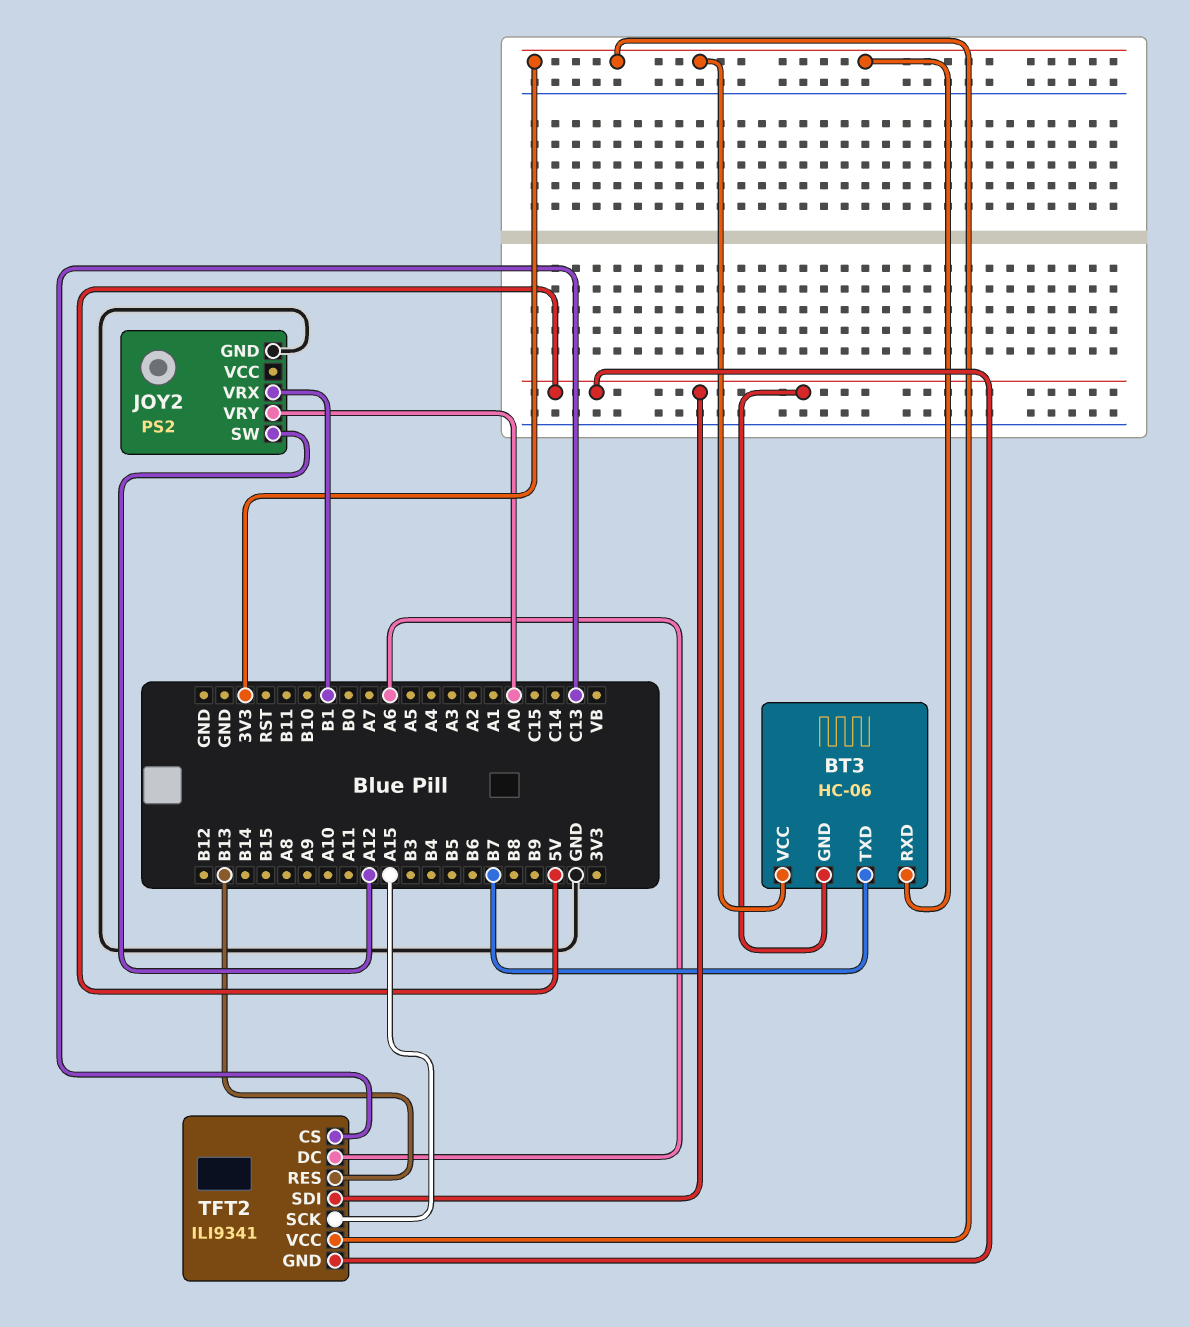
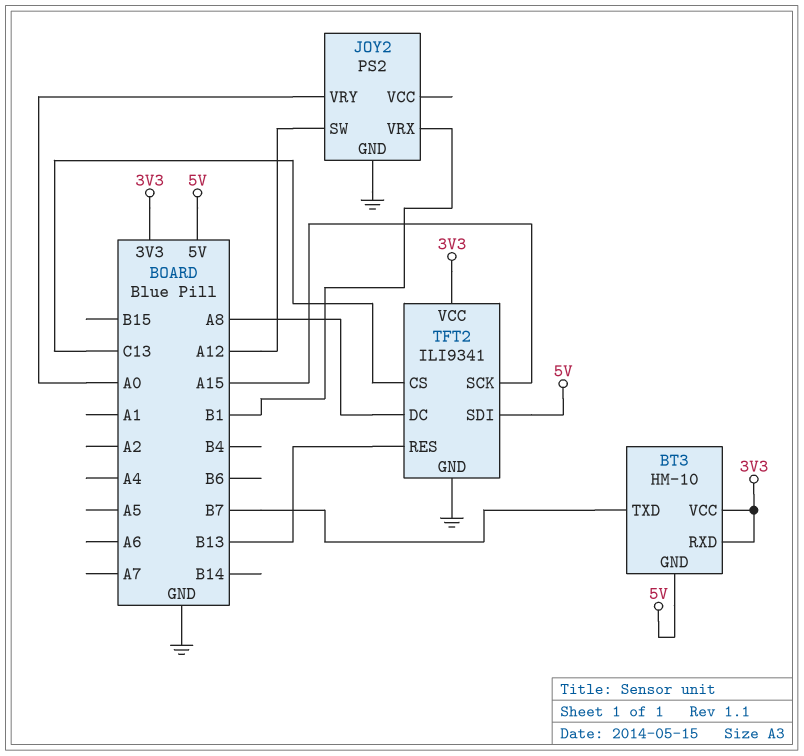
BT3: HC-06 -> HM-10
TFT2 pin DC: A6 -> A8
TFT2 pin GND: 5V -> GND

